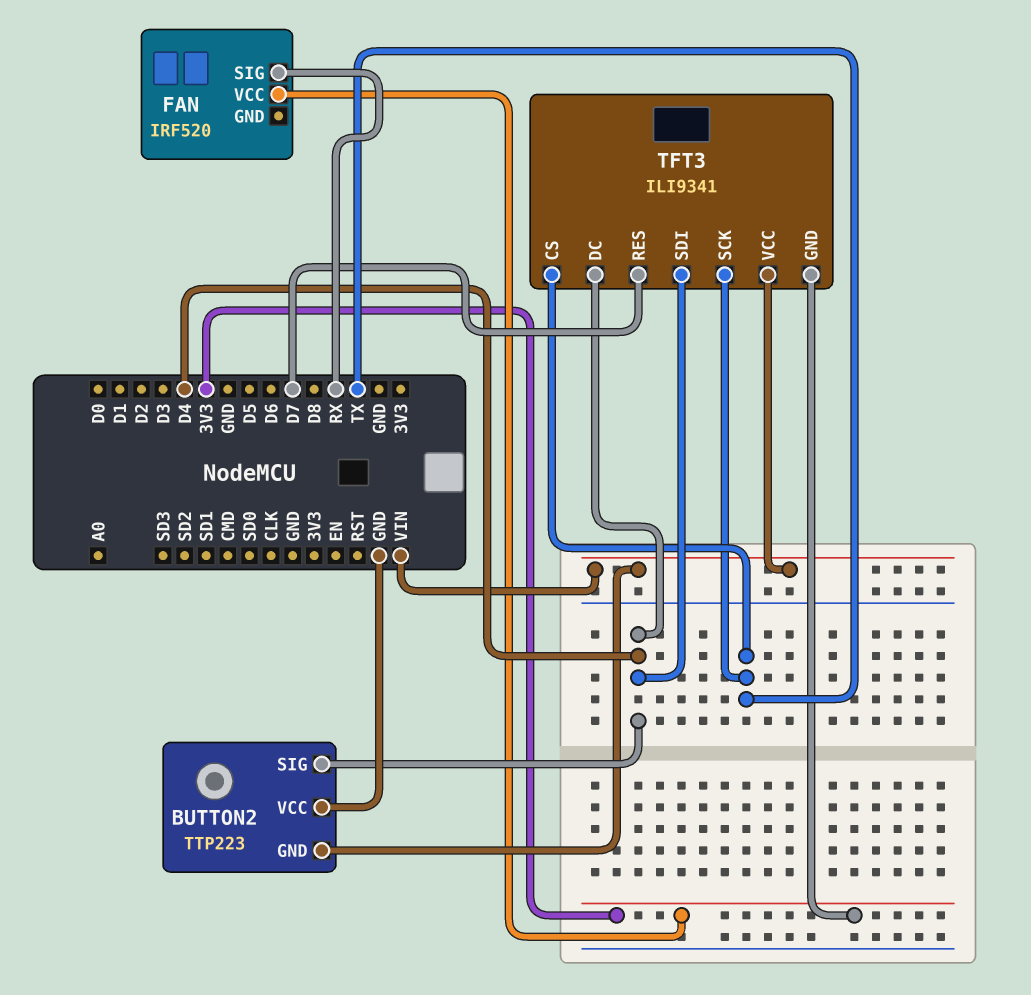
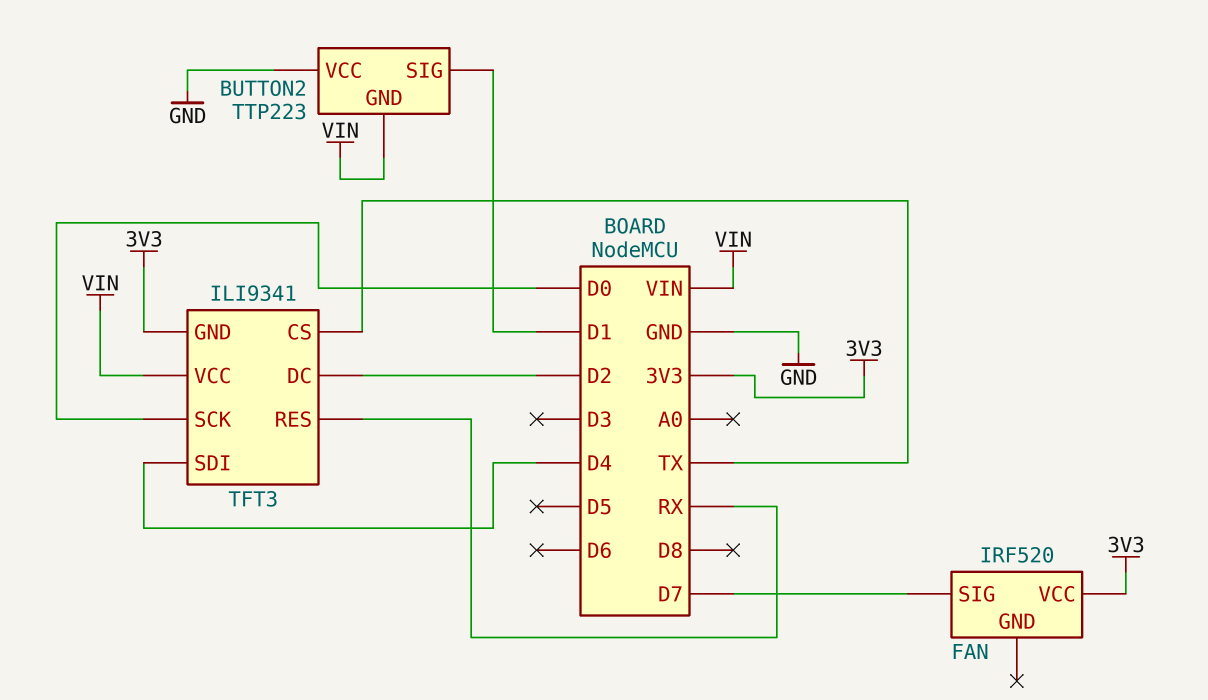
BUTTON2 pin SIG: D4 -> D1
FAN pin SIG: RX -> D7
TFT3 pin DC: D4 -> D2
TFT3 pin RES: D7 -> RX
TFT3 pin SCK: TX -> D0

